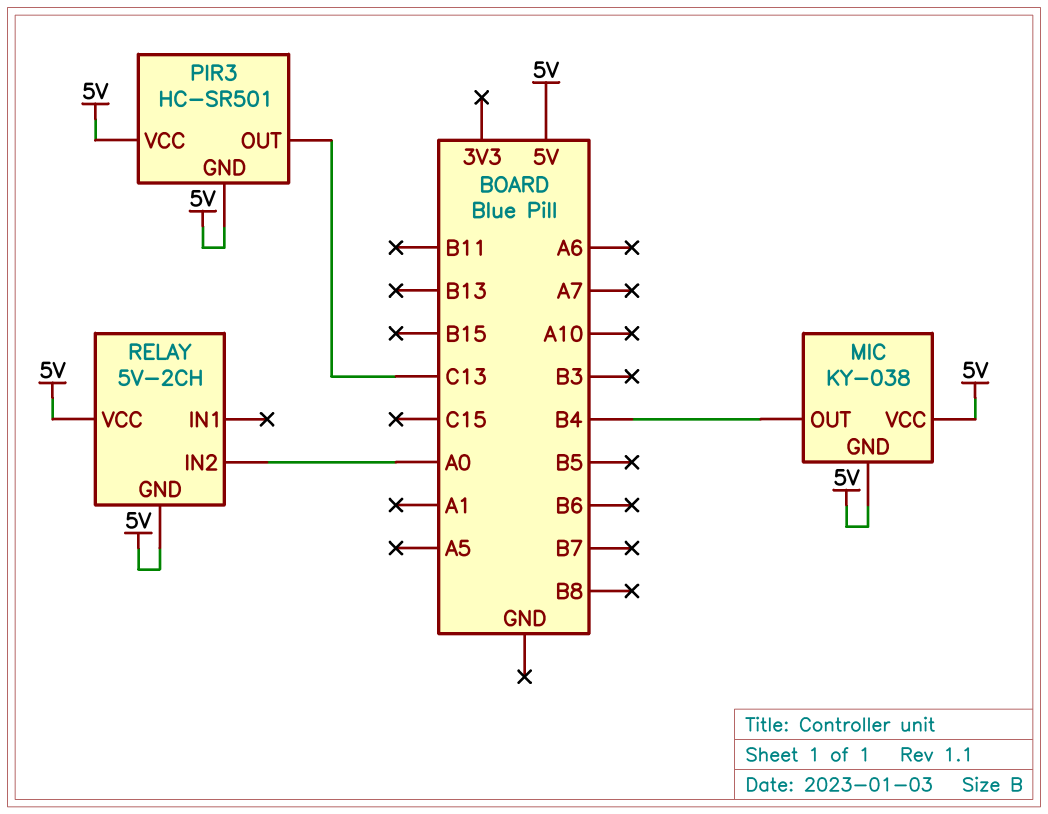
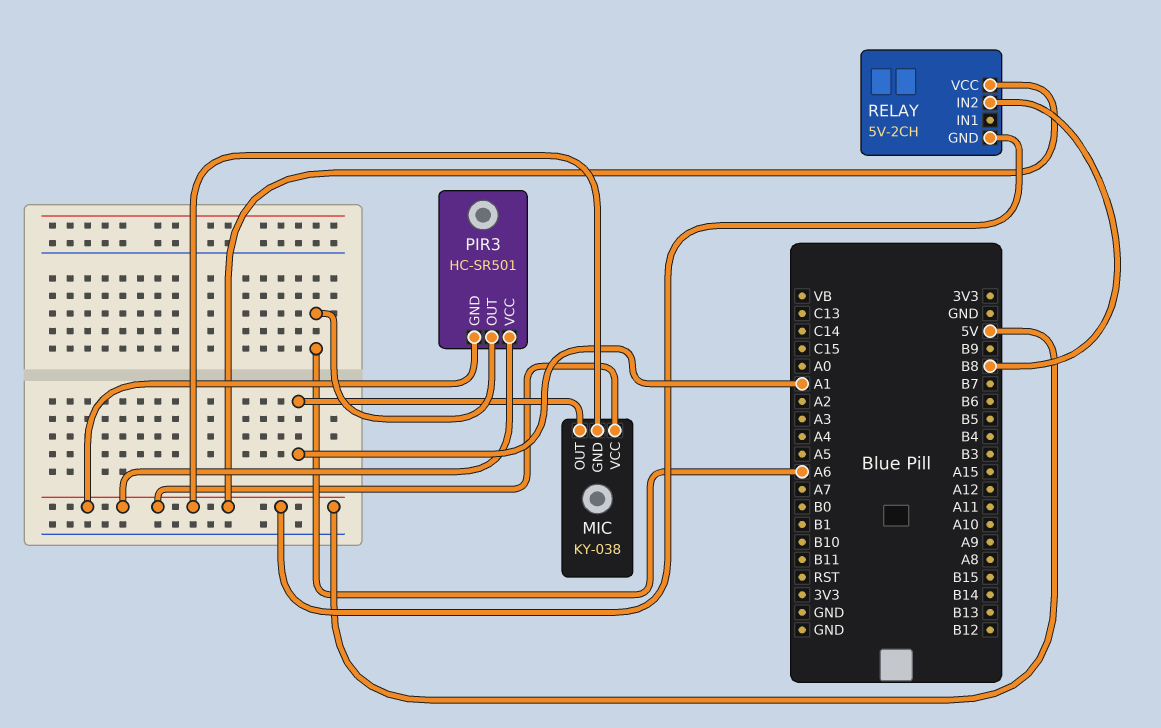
MIC pin OUT: B4 -> A1
PIR3 pin OUT: C13 -> A6
RELAY pin IN2: A0 -> B8

